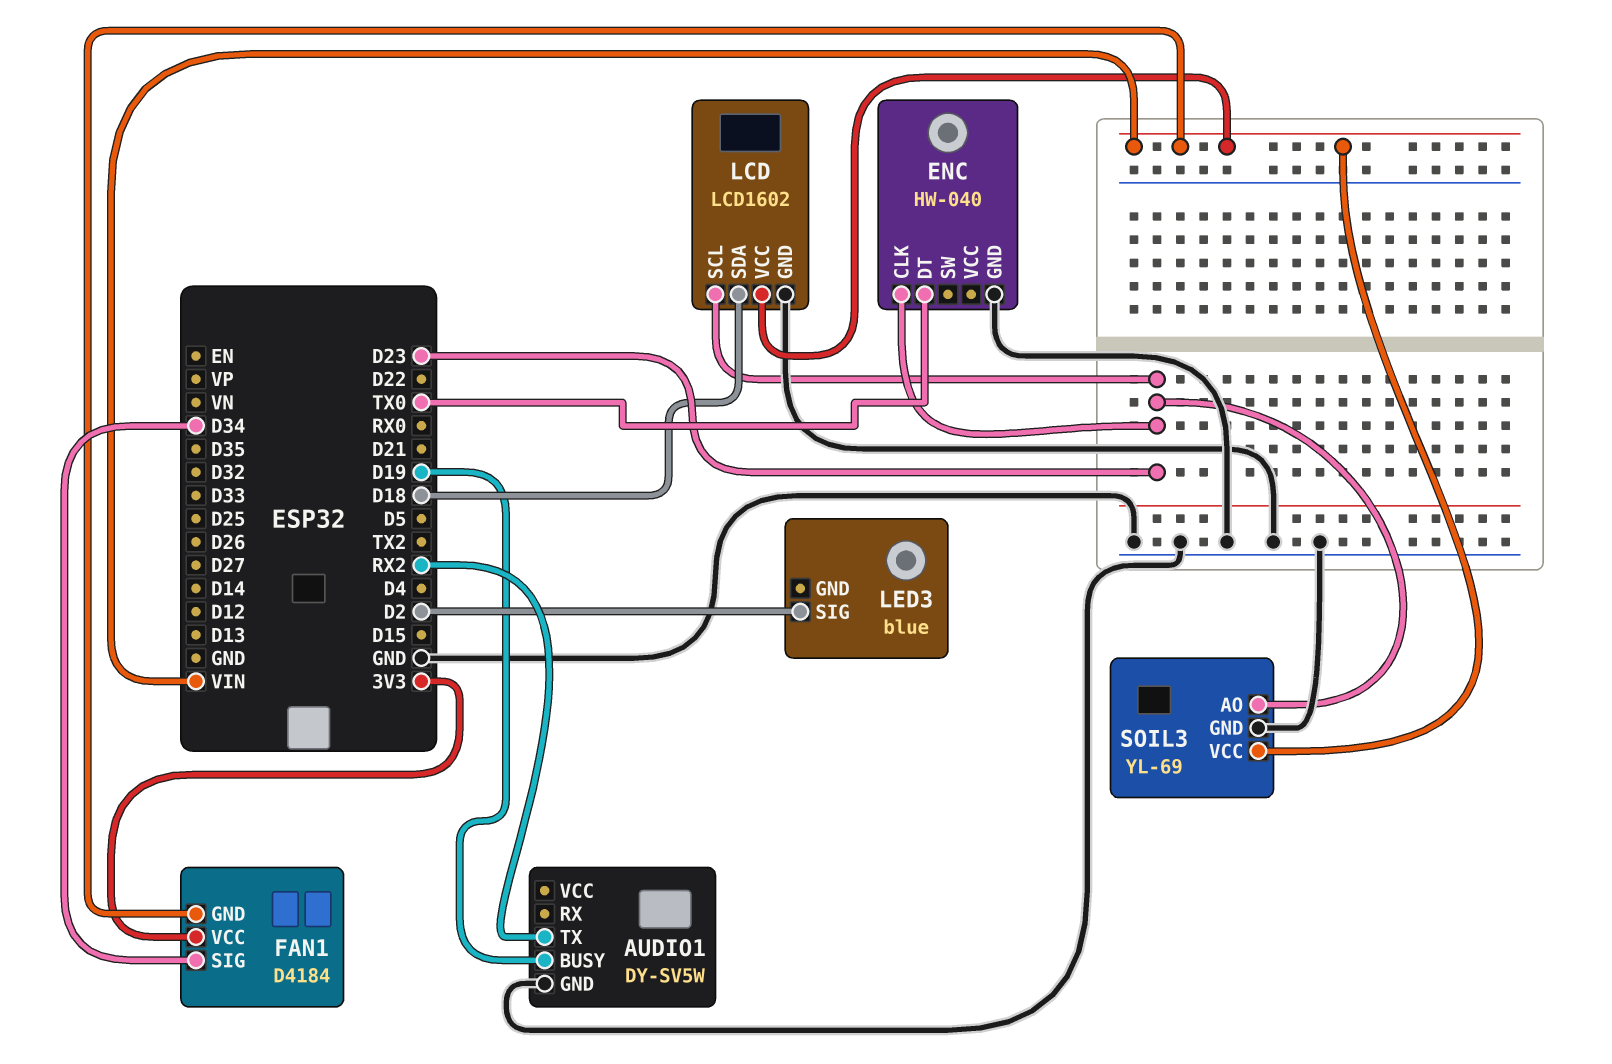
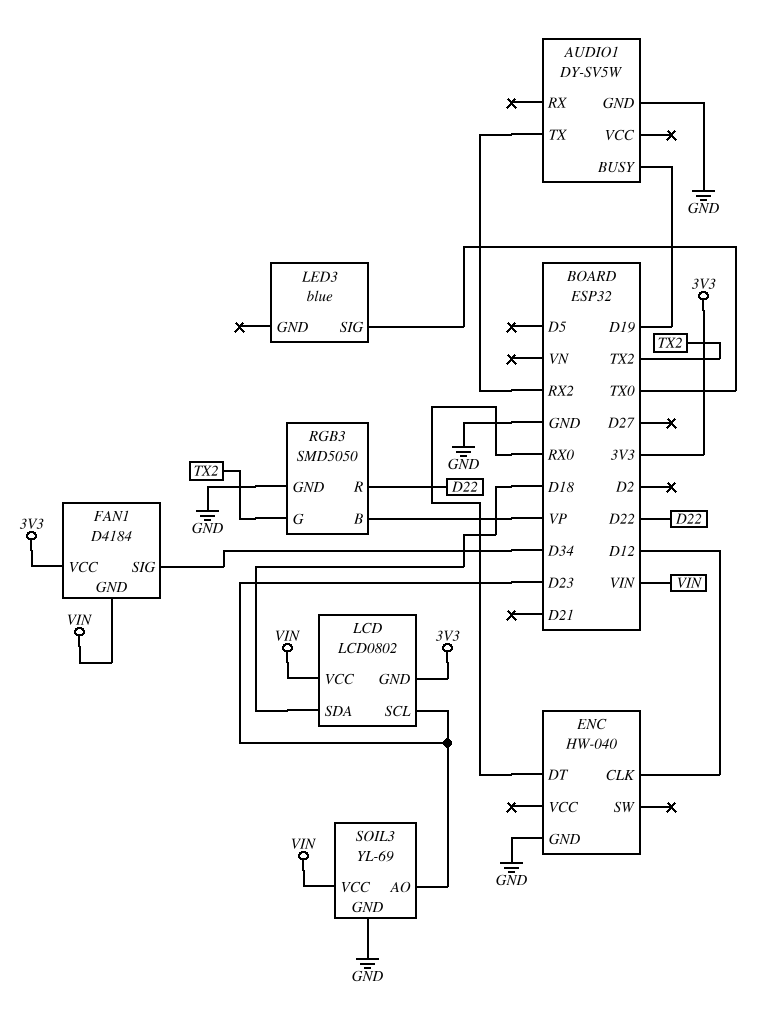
ENC pin CLK: D23 -> D12
ENC pin DT: TX0 -> RX0
LCD: LCD1602 -> LCD0802
LCD pin GND: GND -> 3V3
LED3 pin SIG: D2 -> TX0
RGB3: none -> SMD5050
RGB3 pin B: none -> VP
RGB3 pin G: none -> TX2
RGB3 pin GND: none -> GND
RGB3 pin R: none -> D22

